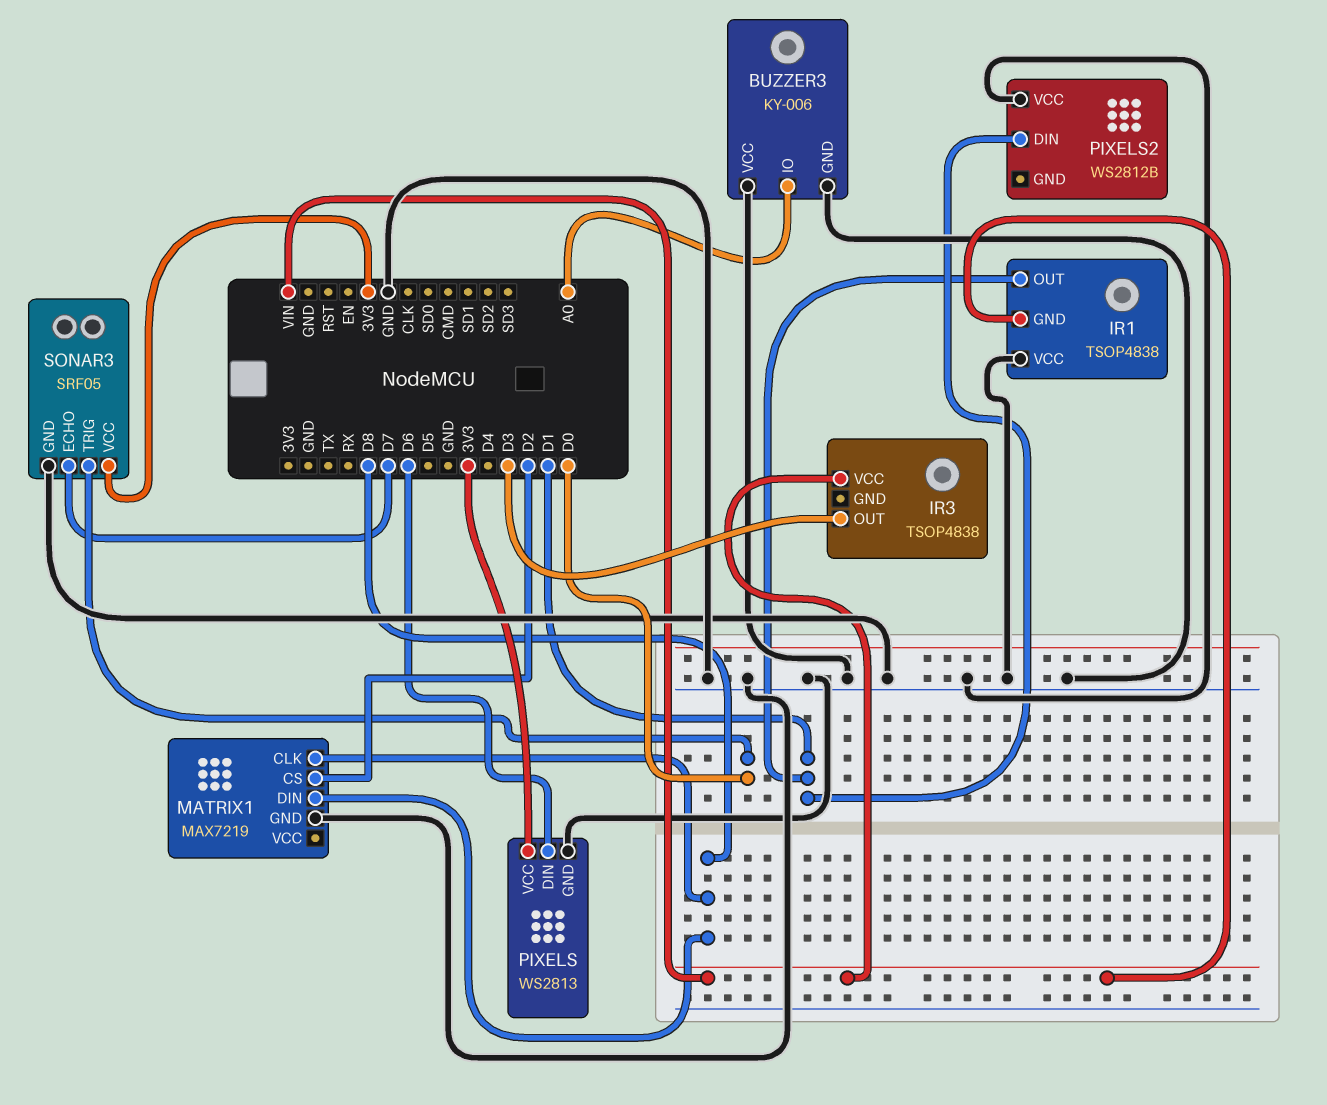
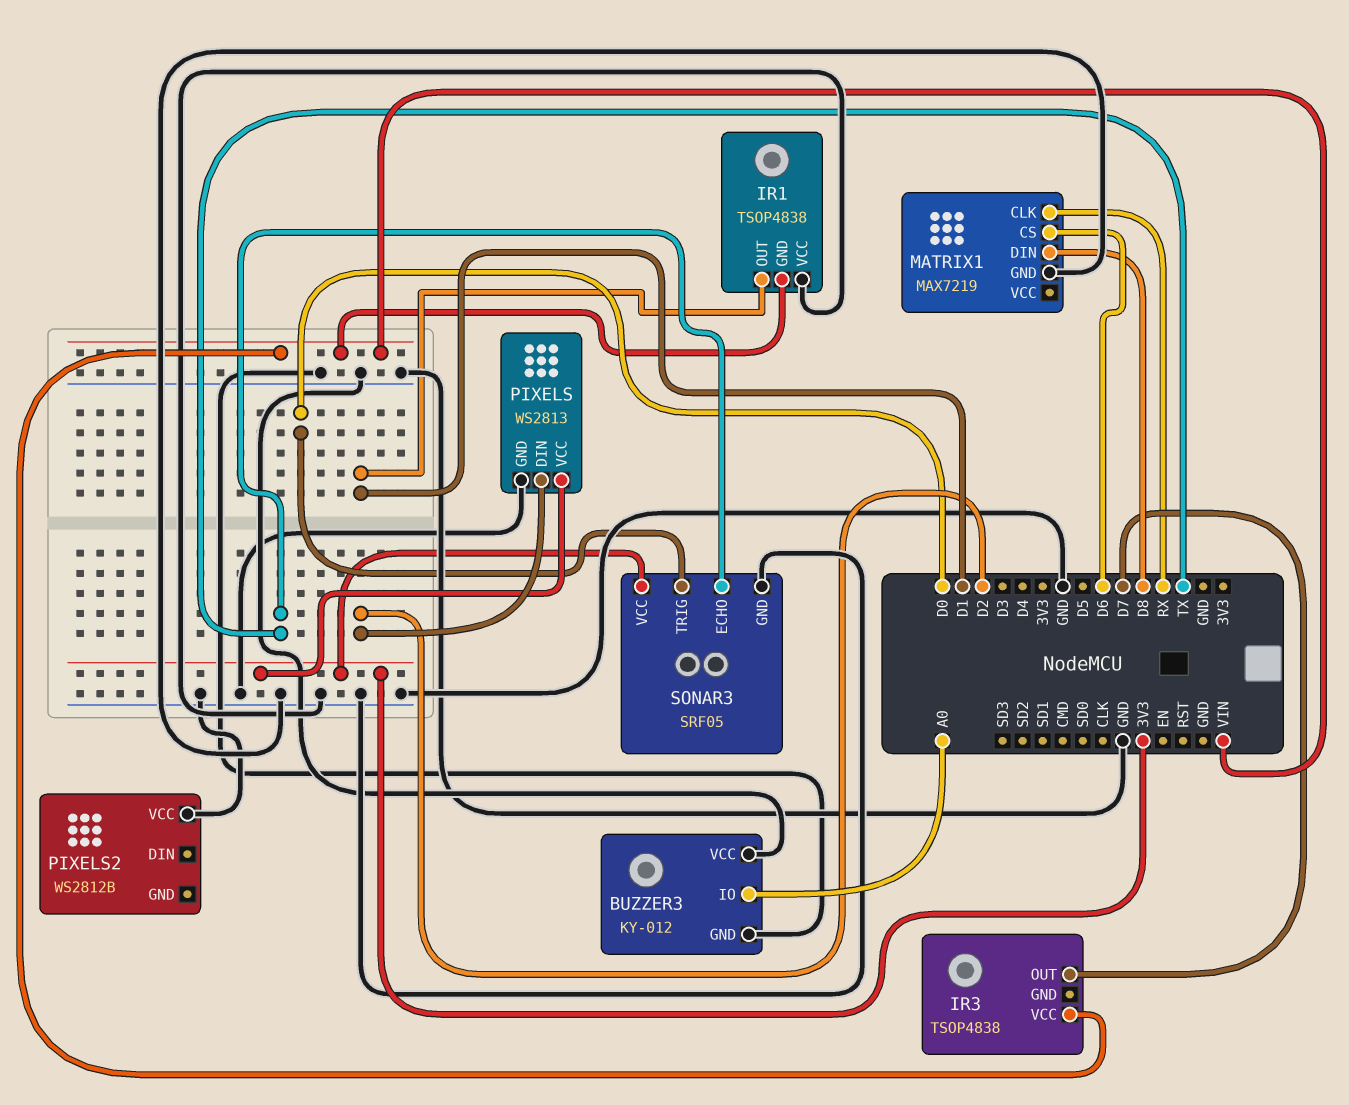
BUZZER3: KY-006 -> KY-012
IR3 pin OUT: D3 -> D7
MATRIX1 pin CLK: D8 -> RX
MATRIX1 pin CS: D2 -> D6
PIXELS pin DIN: D6 -> D2
PIXELS2 pin DIN: D1 -> none
SONAR3 pin ECHO: D7 -> TX

